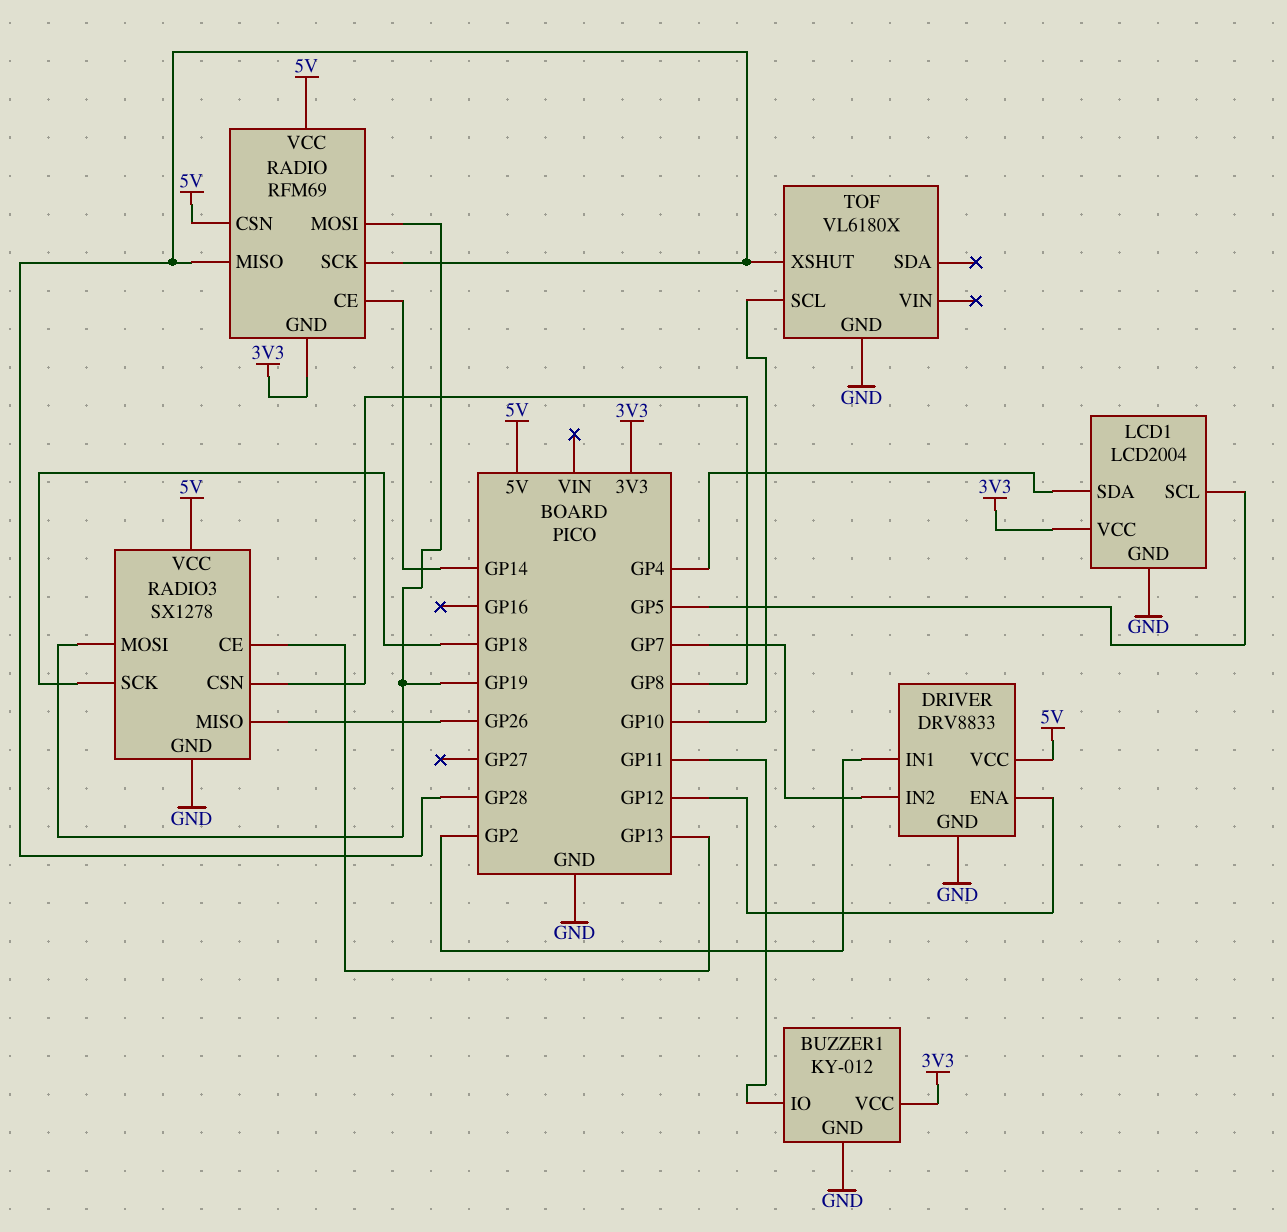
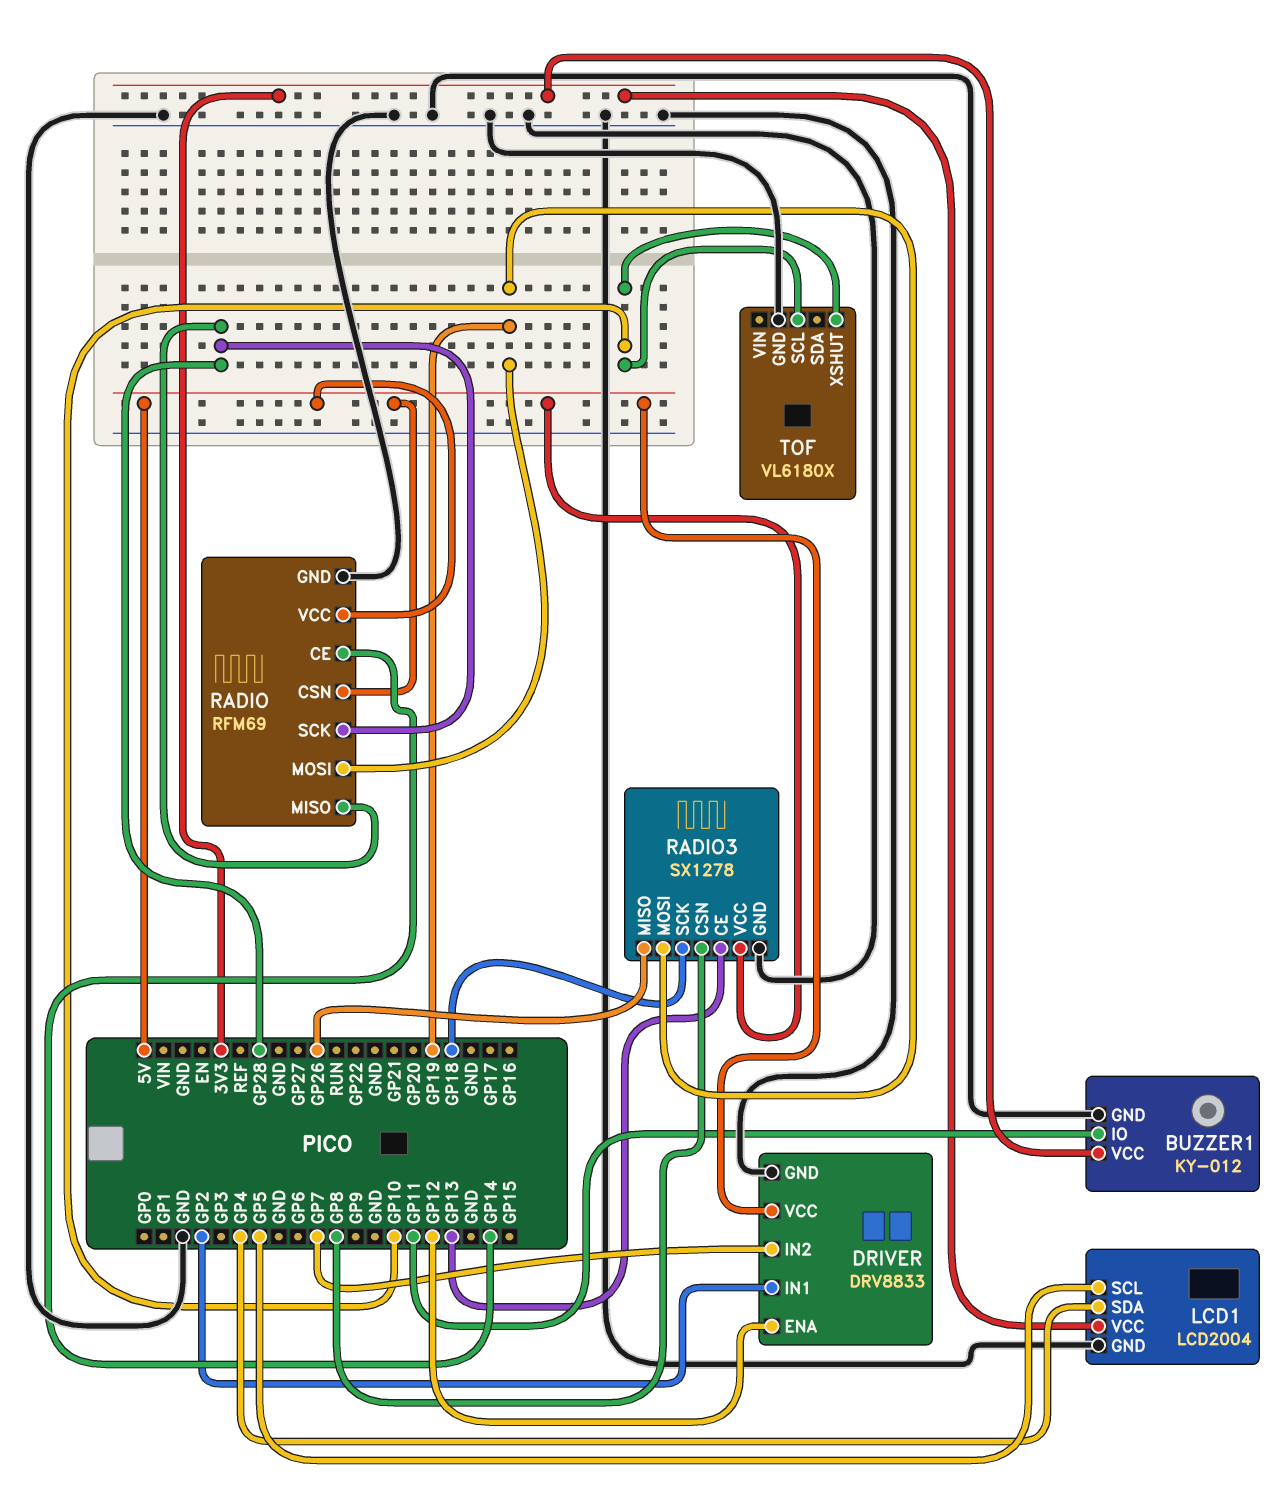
RADIO pin GND: 3V3 -> GND
TOF pin XSHUT: GP28 -> GP10

